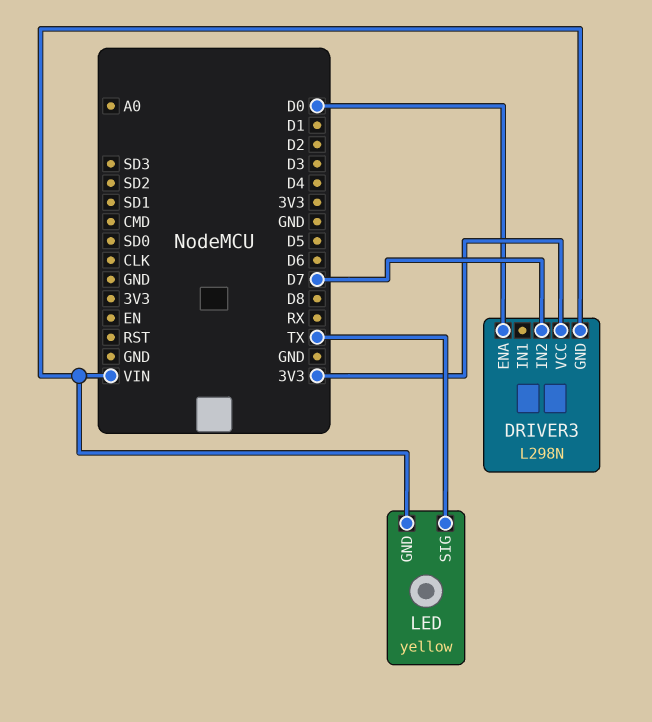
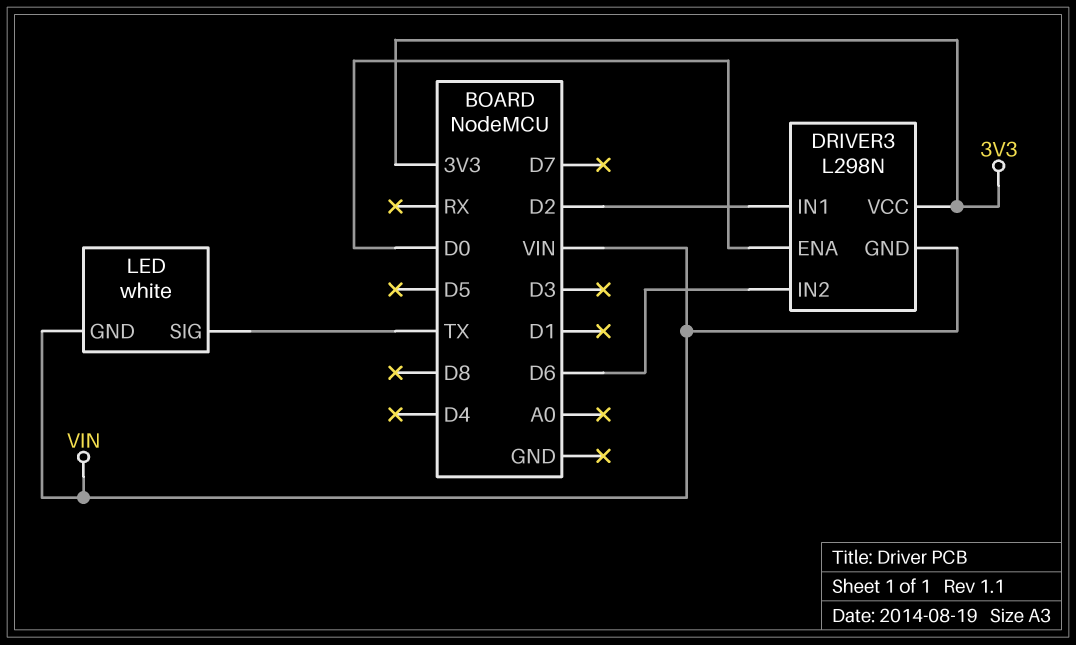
DRIVER3 pin IN1: none -> D2
DRIVER3 pin IN2: D7 -> D6
LED: yellow -> white

